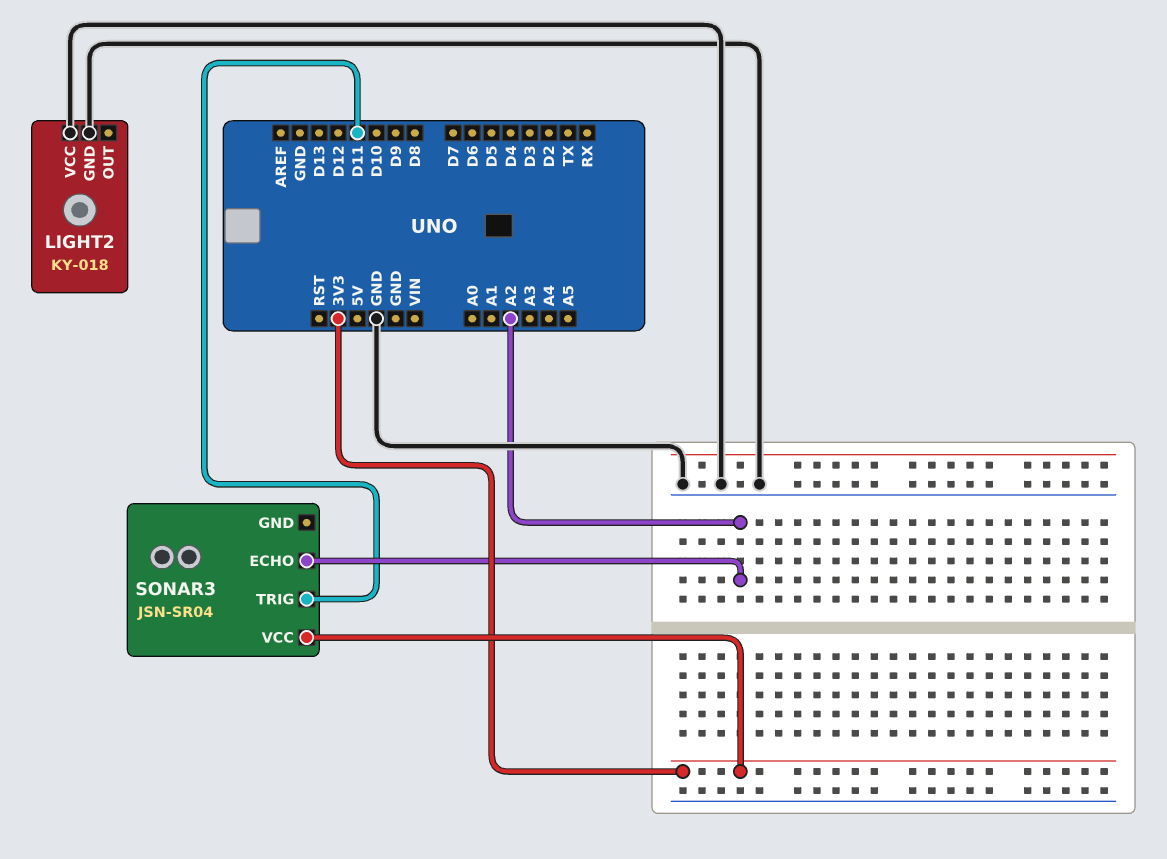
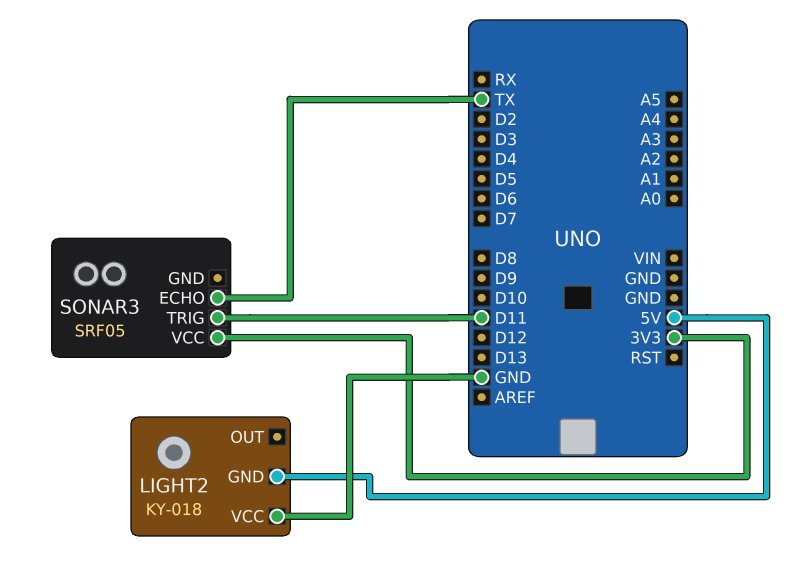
LIGHT2 pin GND: GND -> 5V
SONAR3: JSN-SR04 -> SRF05
SONAR3 pin ECHO: A2 -> TX

